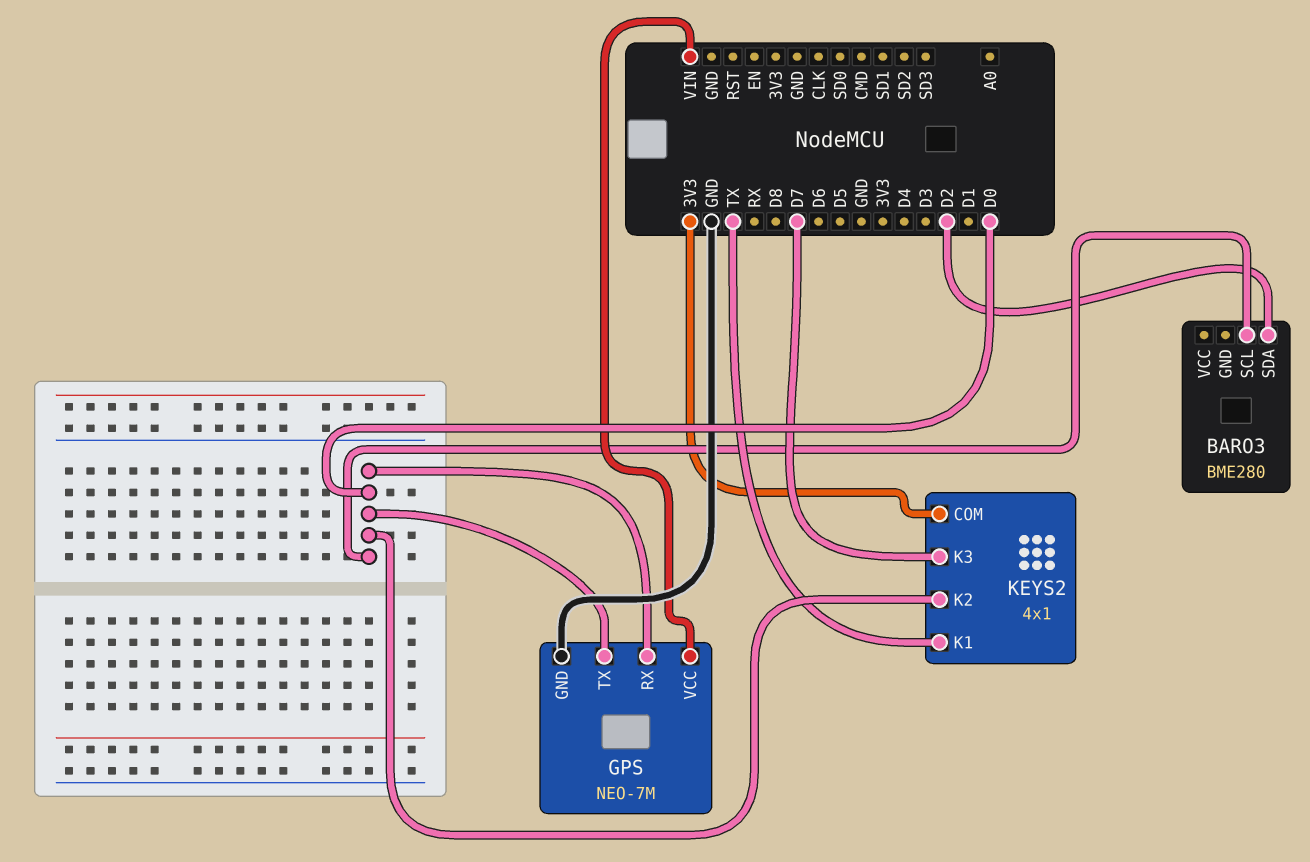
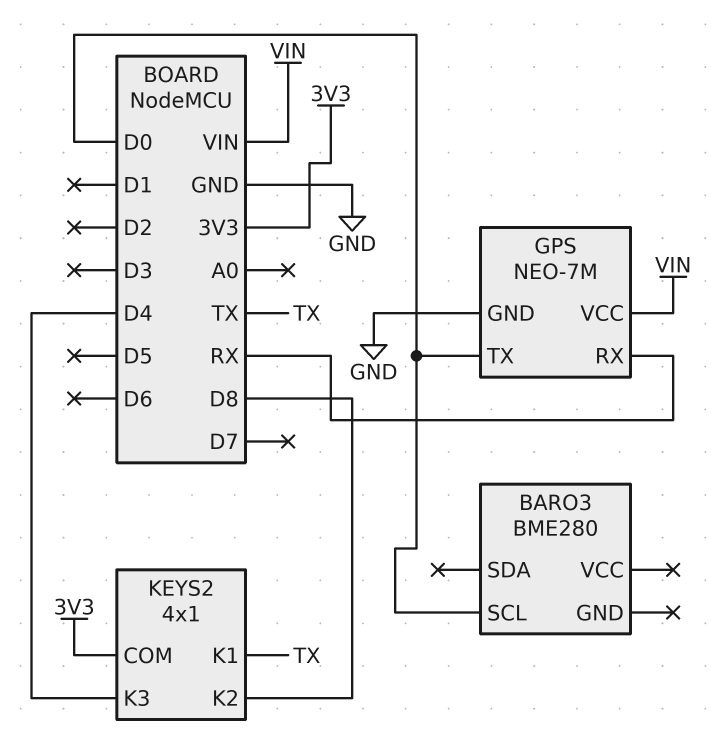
BARO3 pin SDA: D2 -> none
GPS pin RX: D0 -> RX
KEYS2 pin K2: D0 -> D8
KEYS2 pin K3: D7 -> D4

